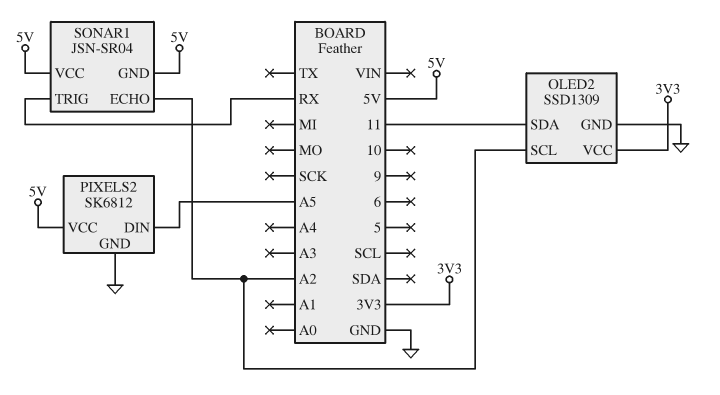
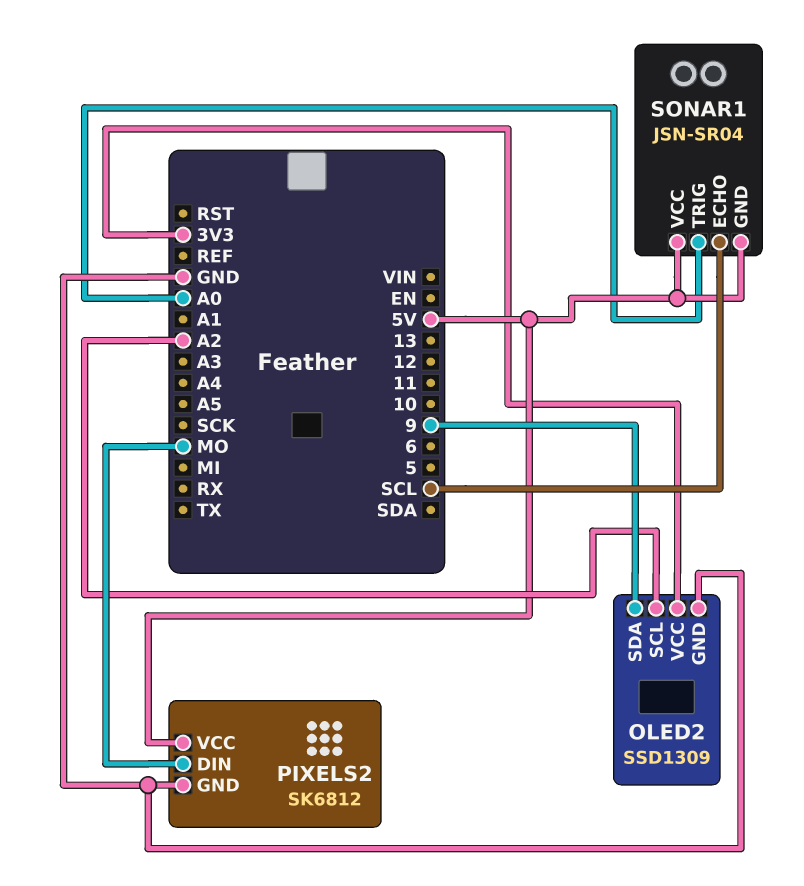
OLED2 pin SDA: 11 -> 9
PIXELS2 pin DIN: A5 -> MO
SONAR1 pin ECHO: A2 -> SCL
SONAR1 pin TRIG: RX -> A0

